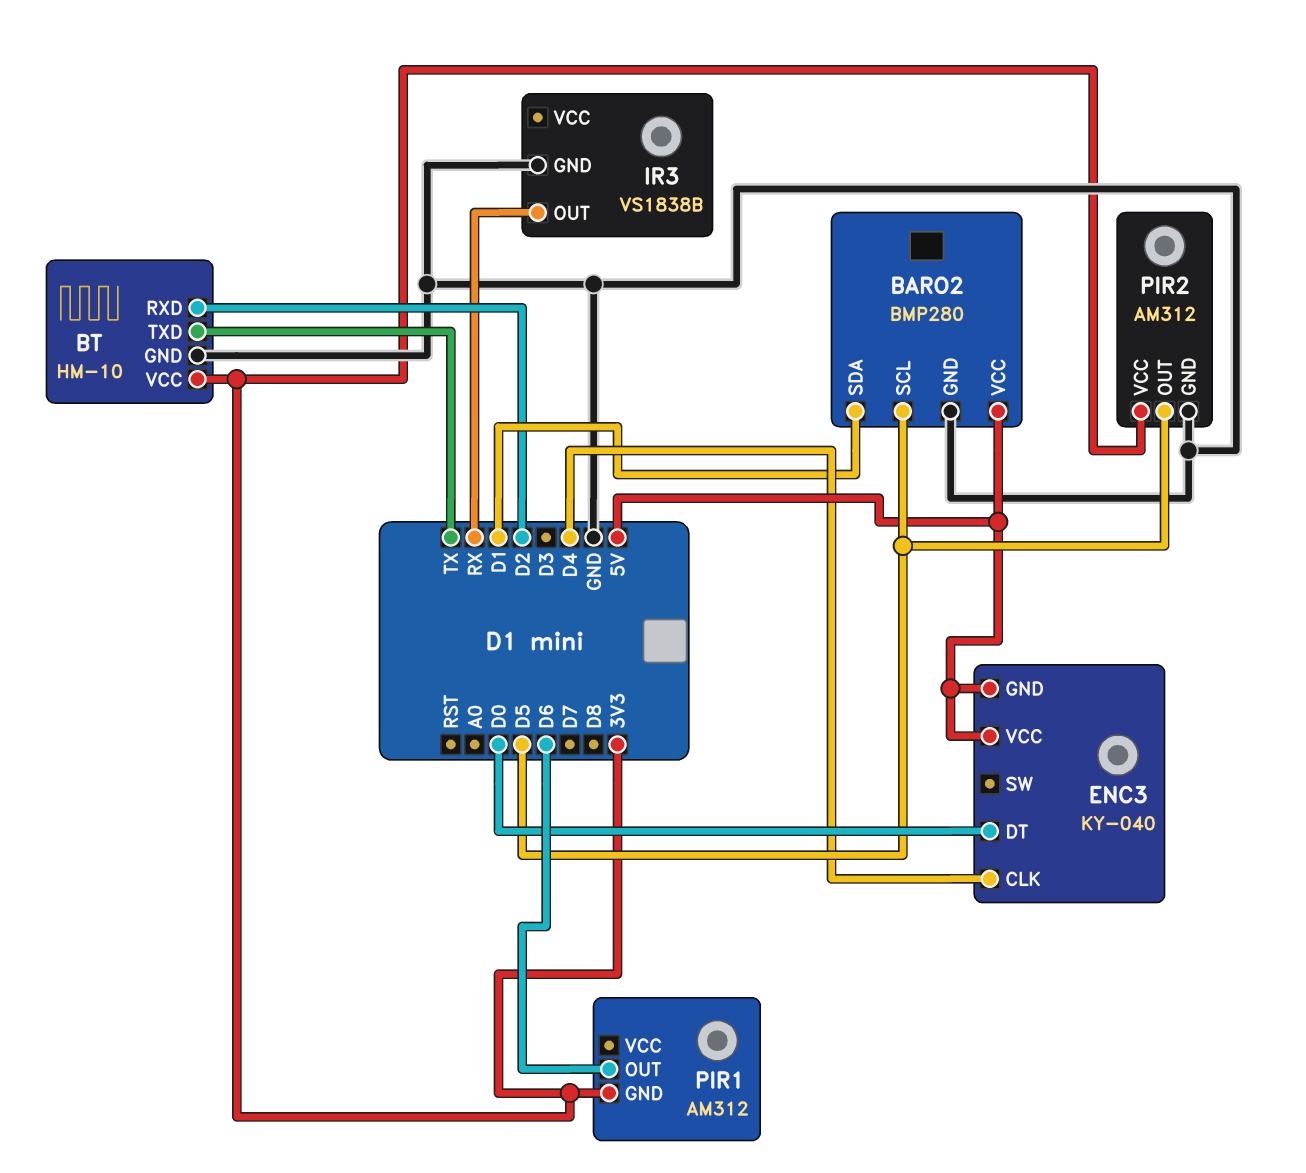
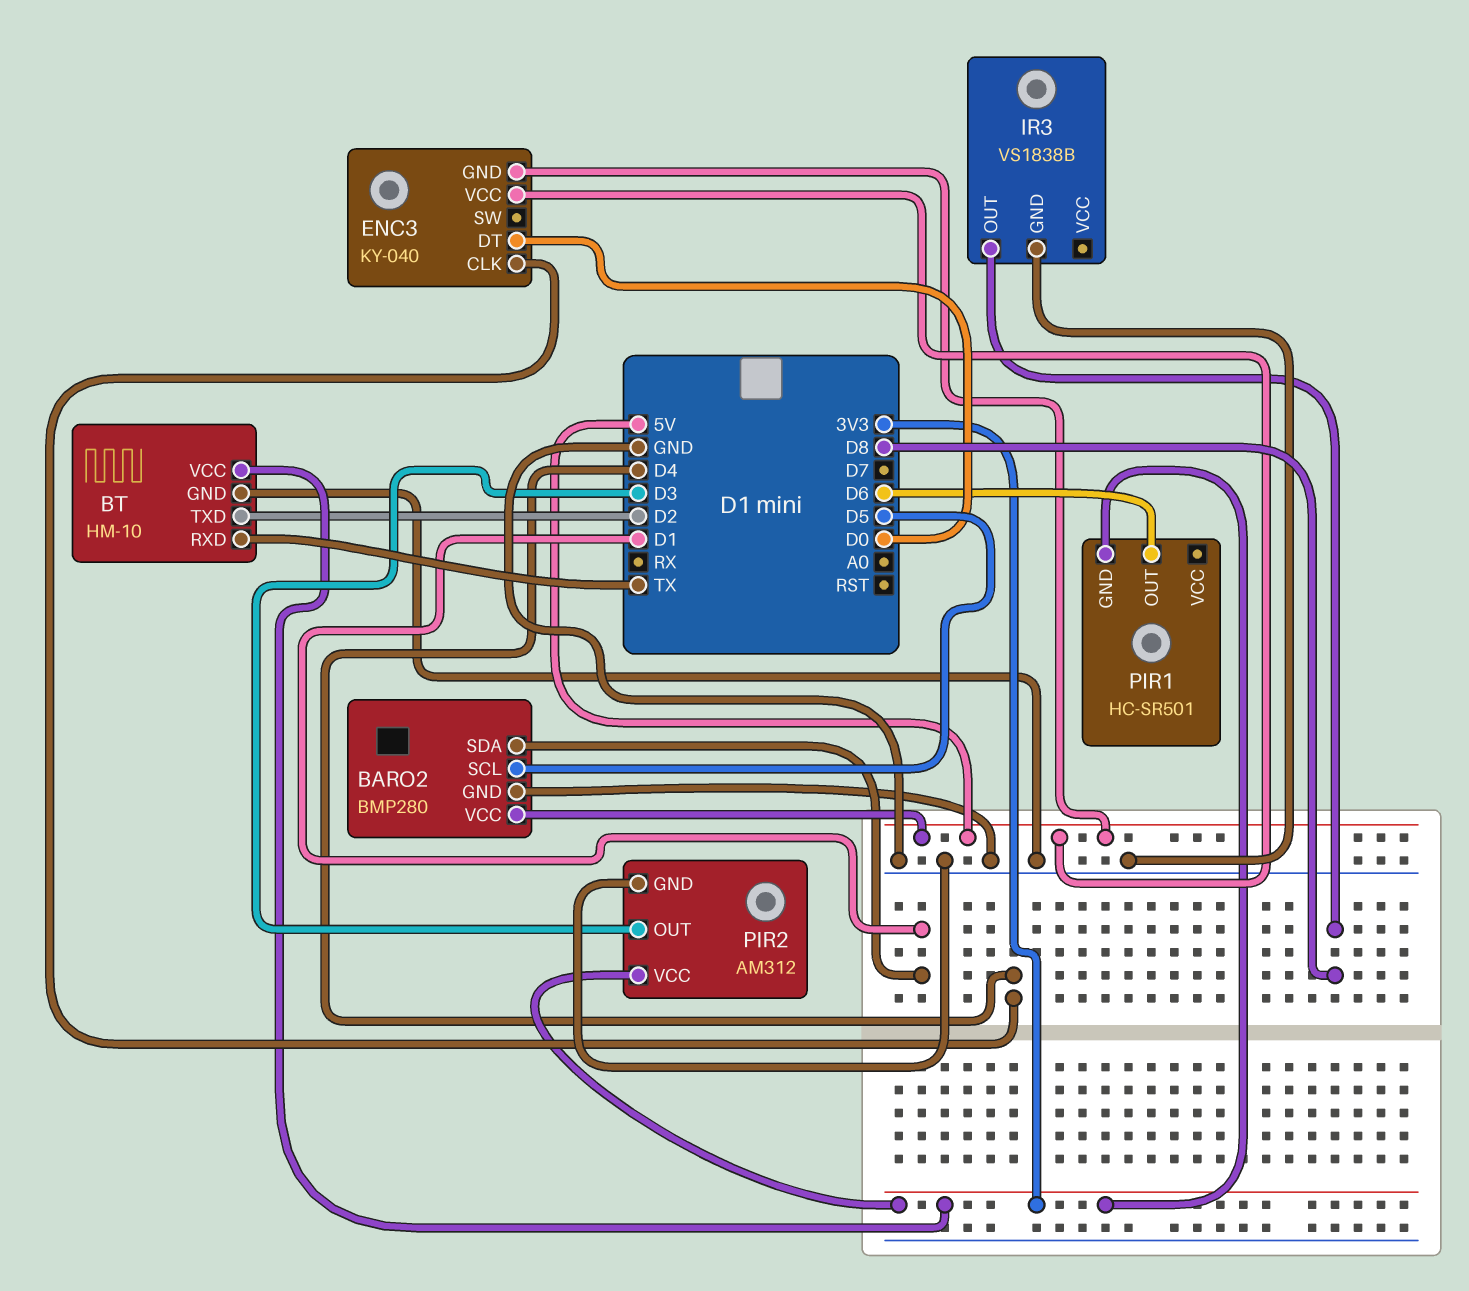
BT pin RXD: D2 -> TX
BT pin TXD: TX -> D2
IR3 pin OUT: RX -> D8
PIR1: AM312 -> HC-SR501
PIR2 pin OUT: D5 -> D3

